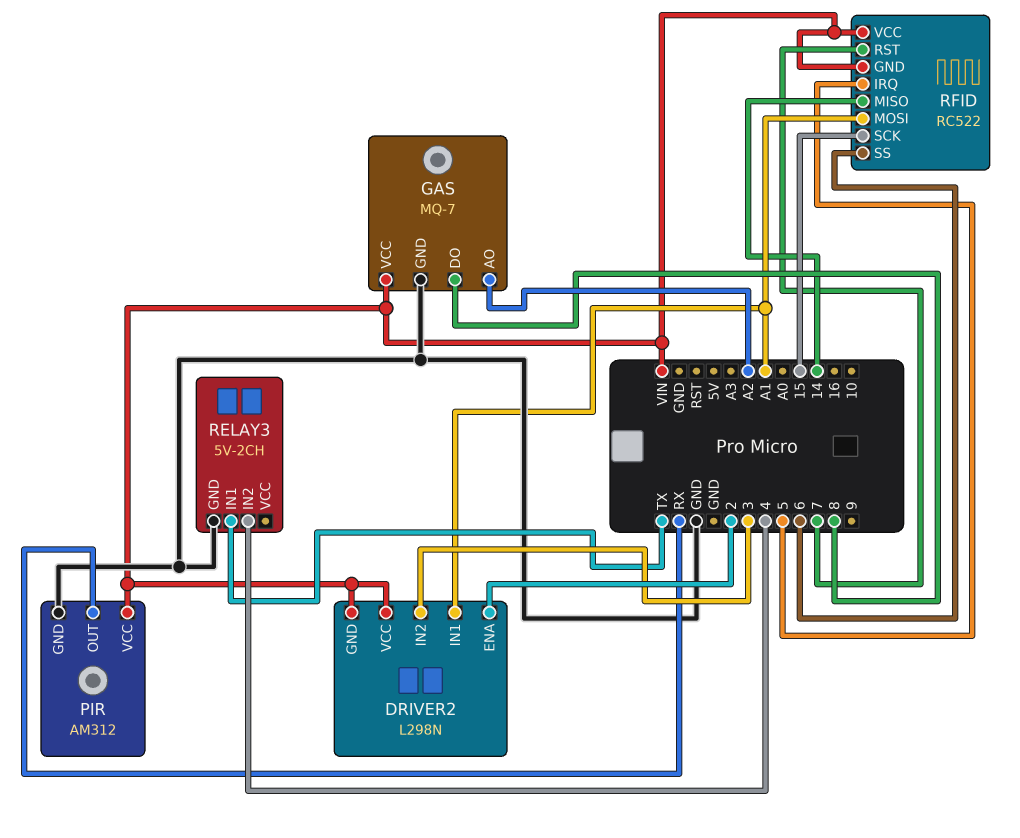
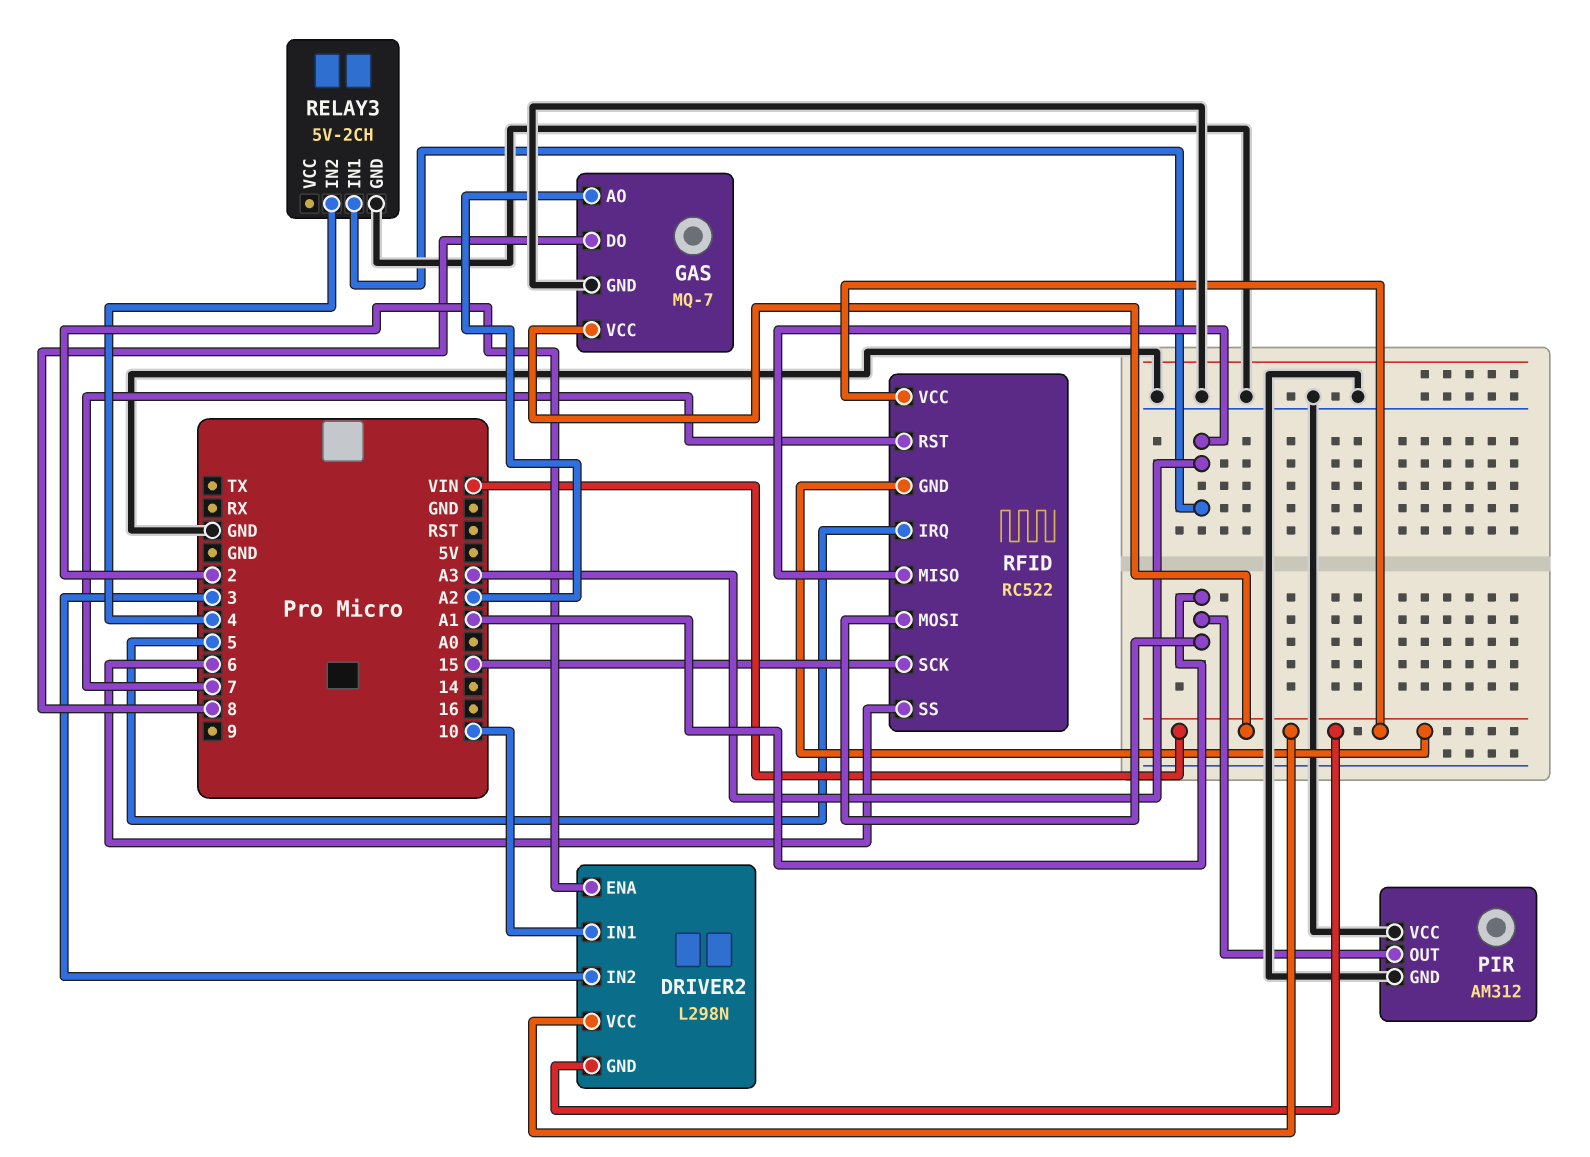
DRIVER2 pin IN1: A1 -> 10
PIR pin OUT: RX -> A1
PIR pin VCC: VIN -> GND
RELAY3 pin IN1: TX -> A3
RFID pin MISO: 14 -> A3

